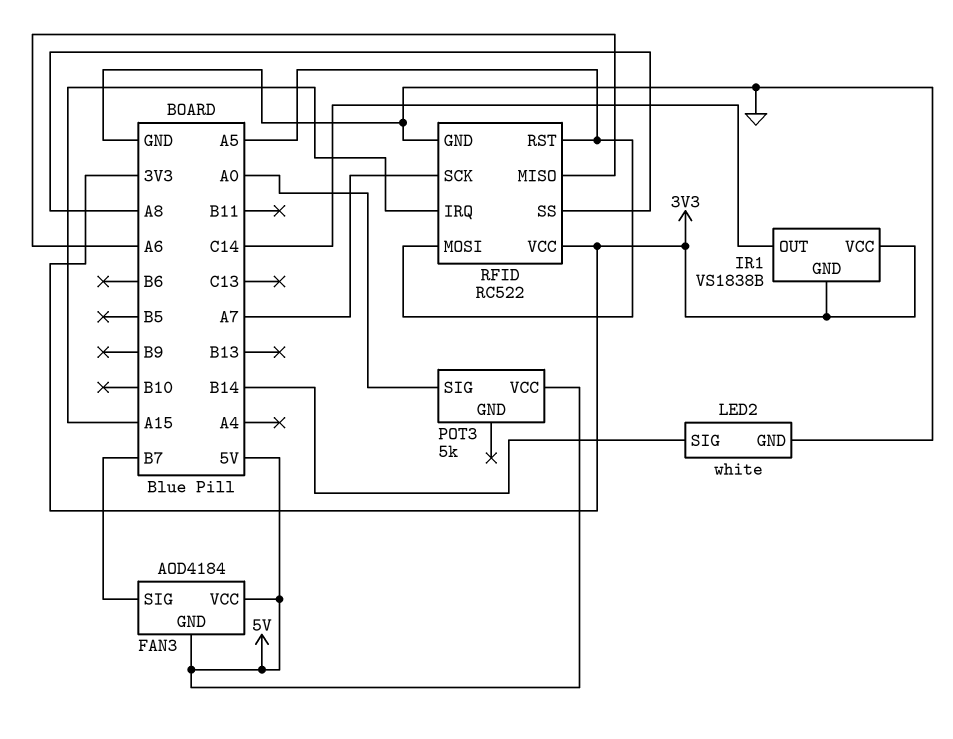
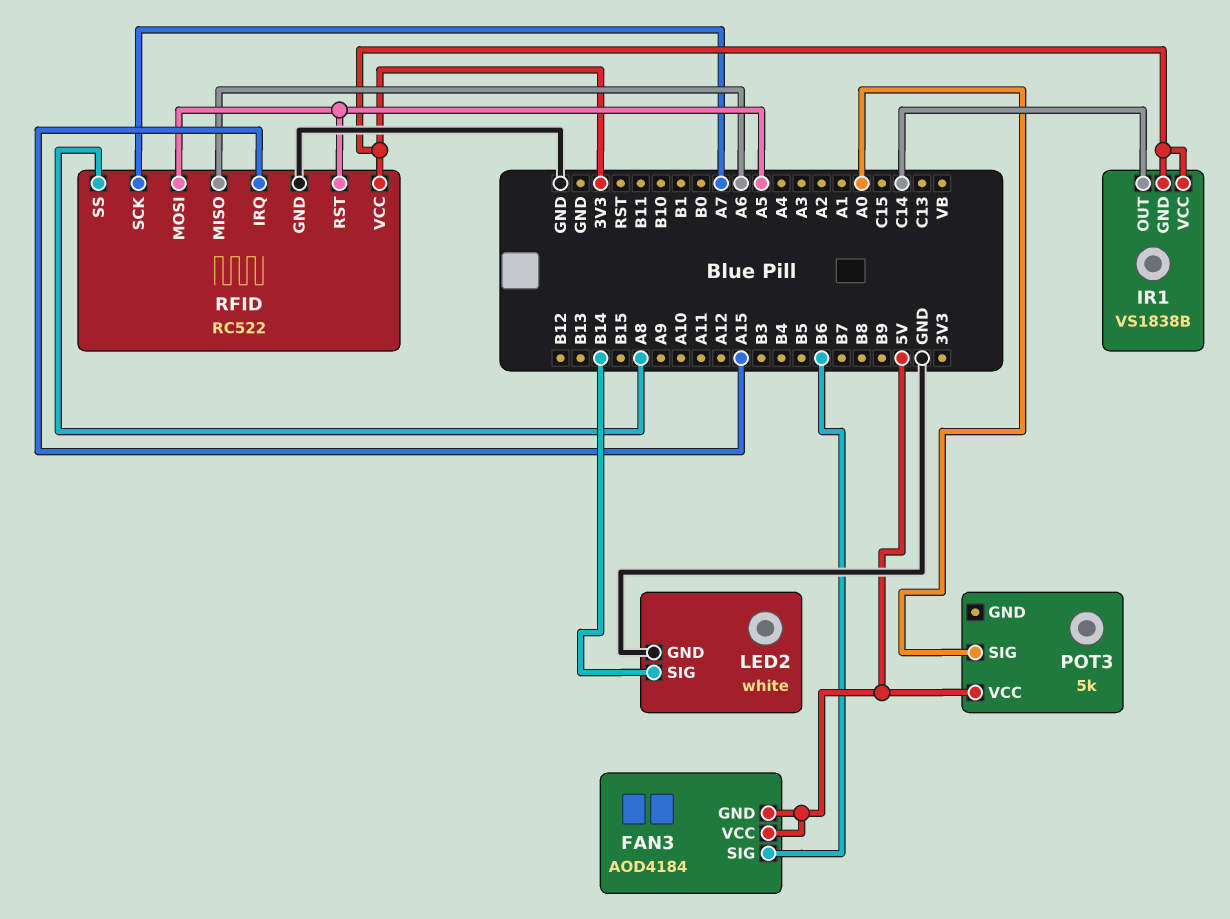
FAN3 pin SIG: B7 -> B6

